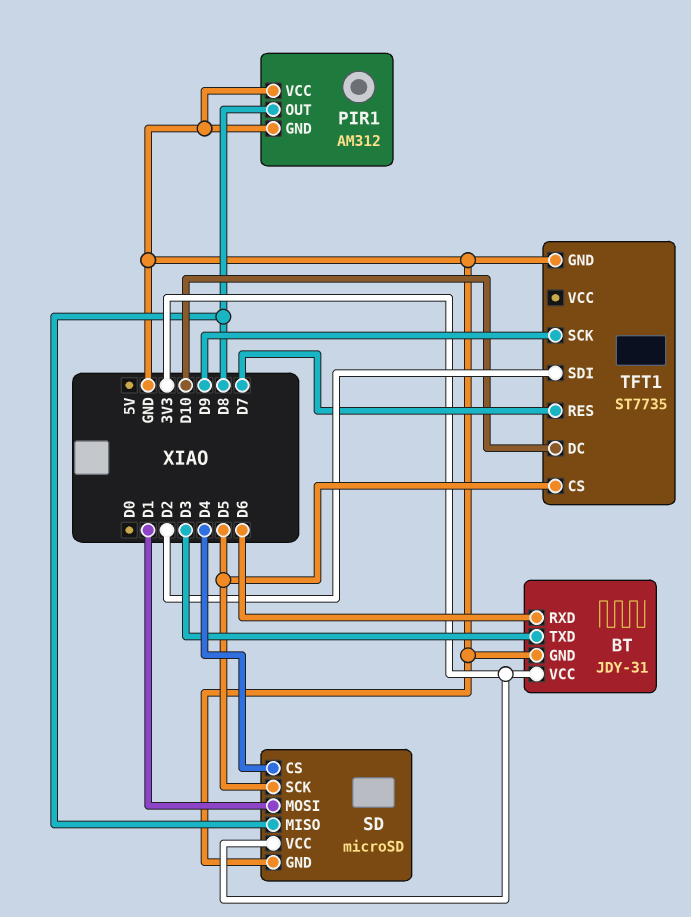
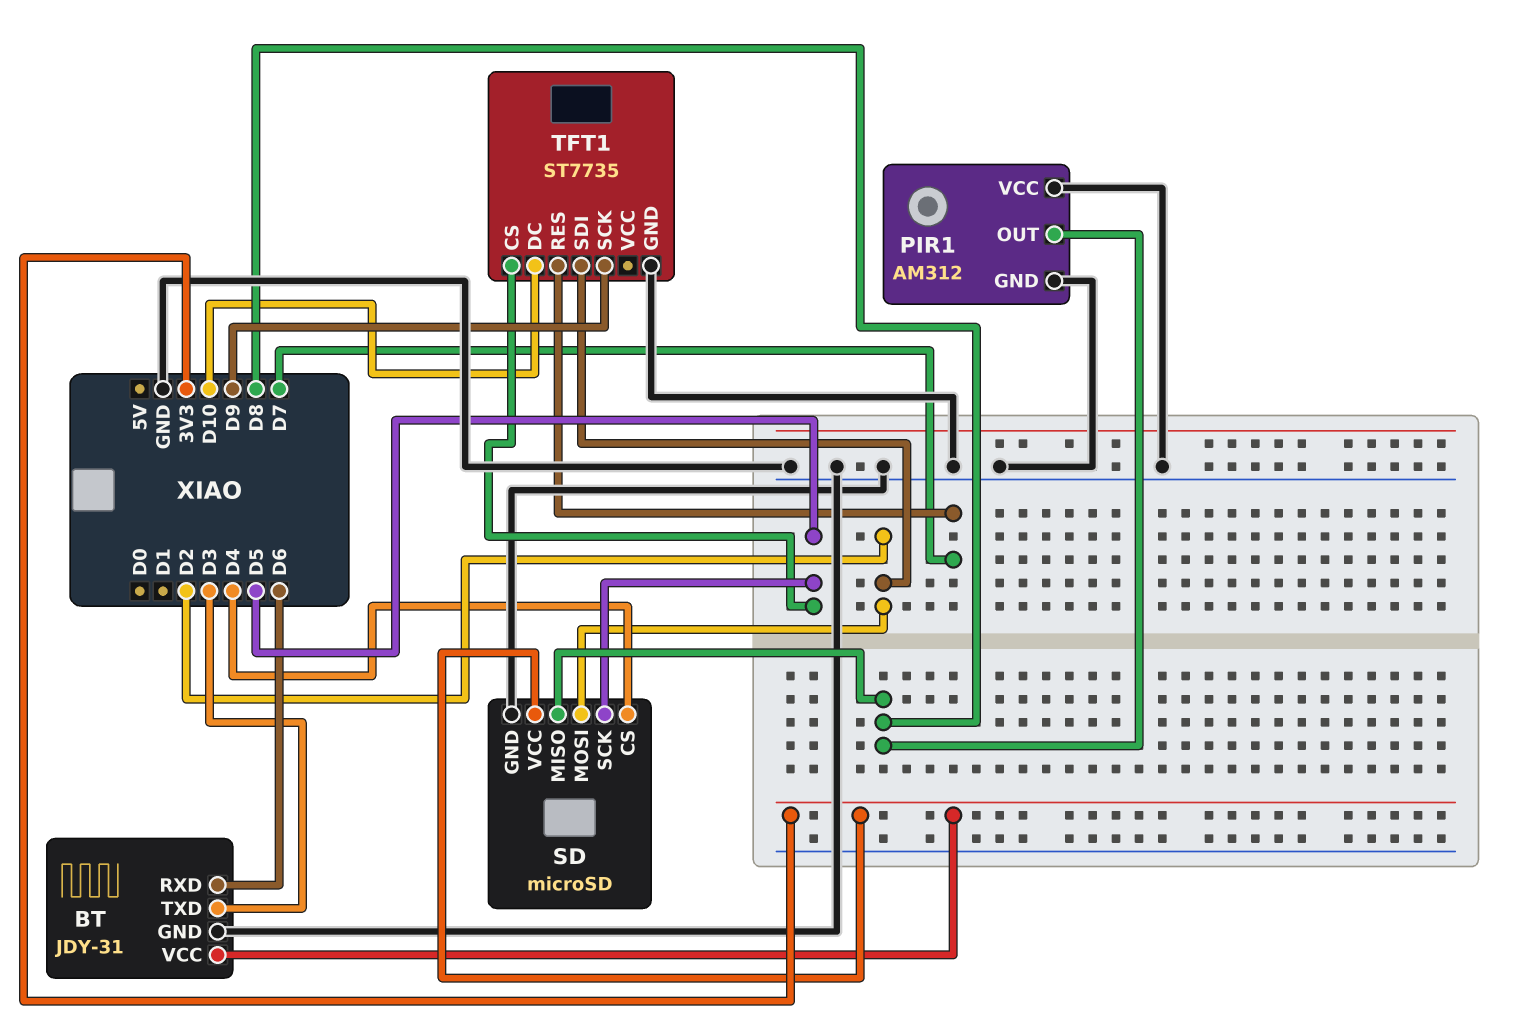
SD pin MOSI: D1 -> D2

